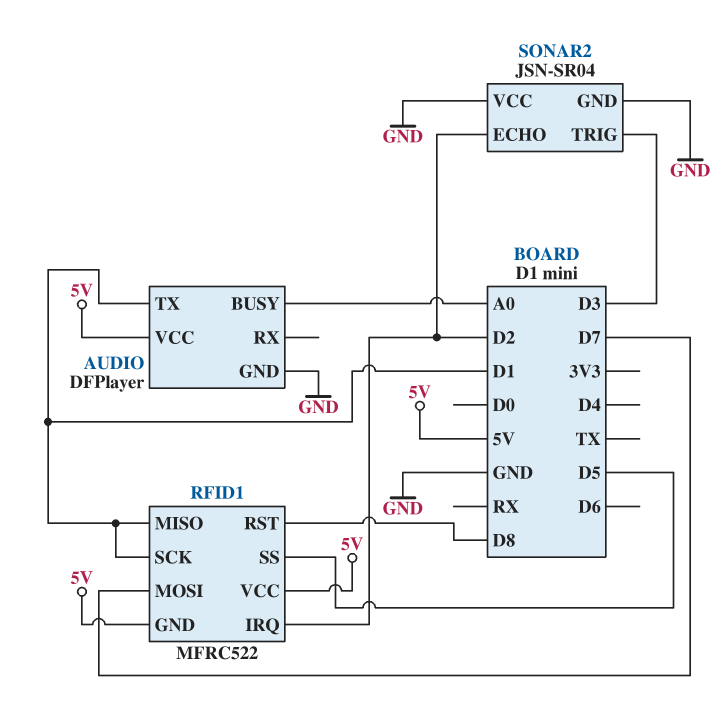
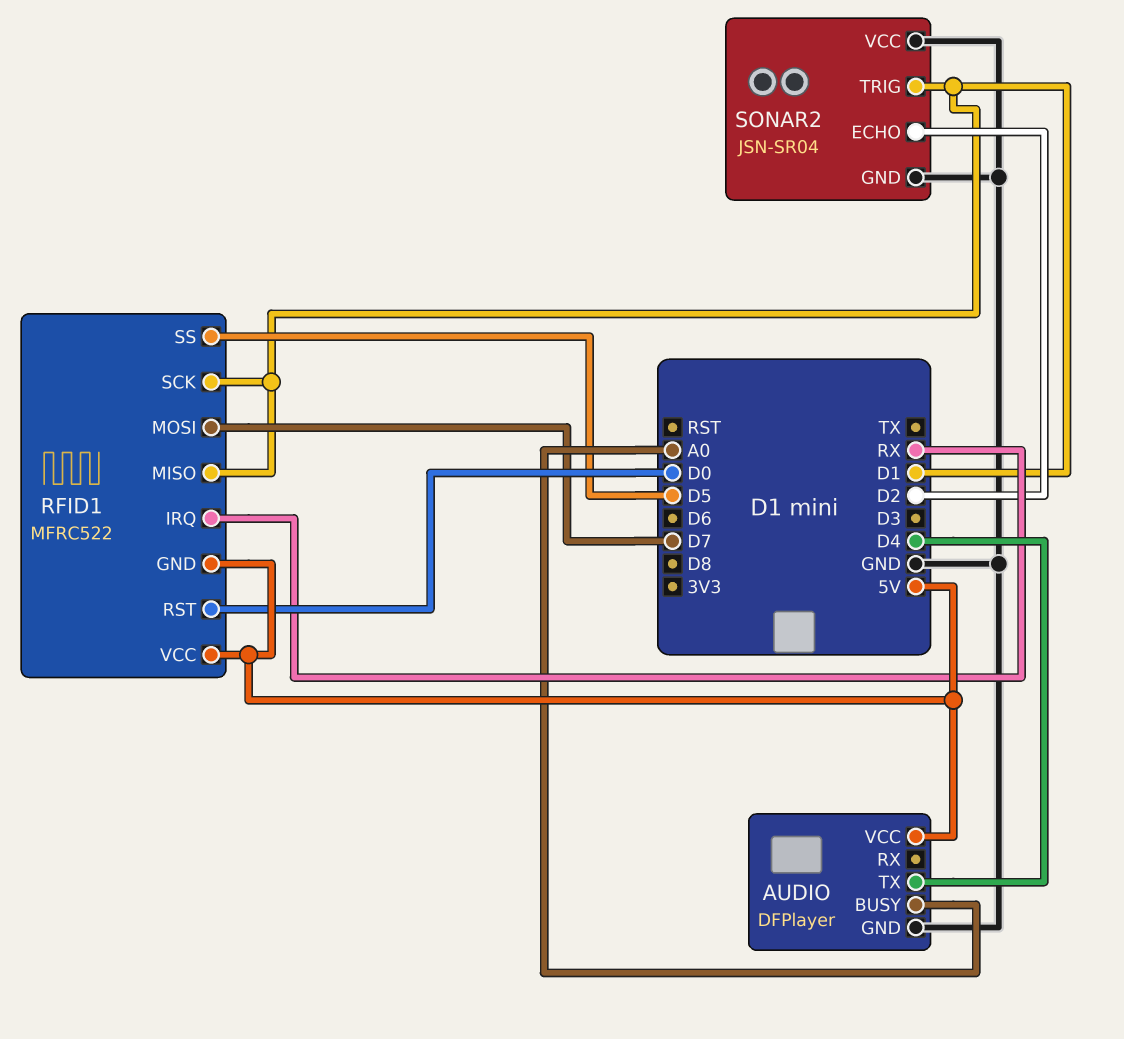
AUDIO pin TX: D1 -> D4
RFID1 pin IRQ: D2 -> RX
RFID1 pin RST: D8 -> D0
SONAR2 pin TRIG: D3 -> D1

